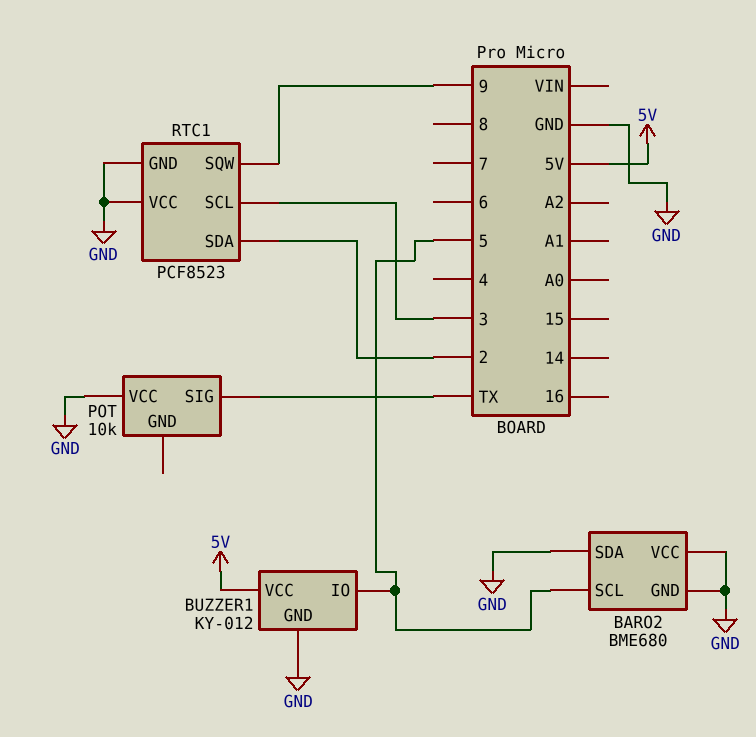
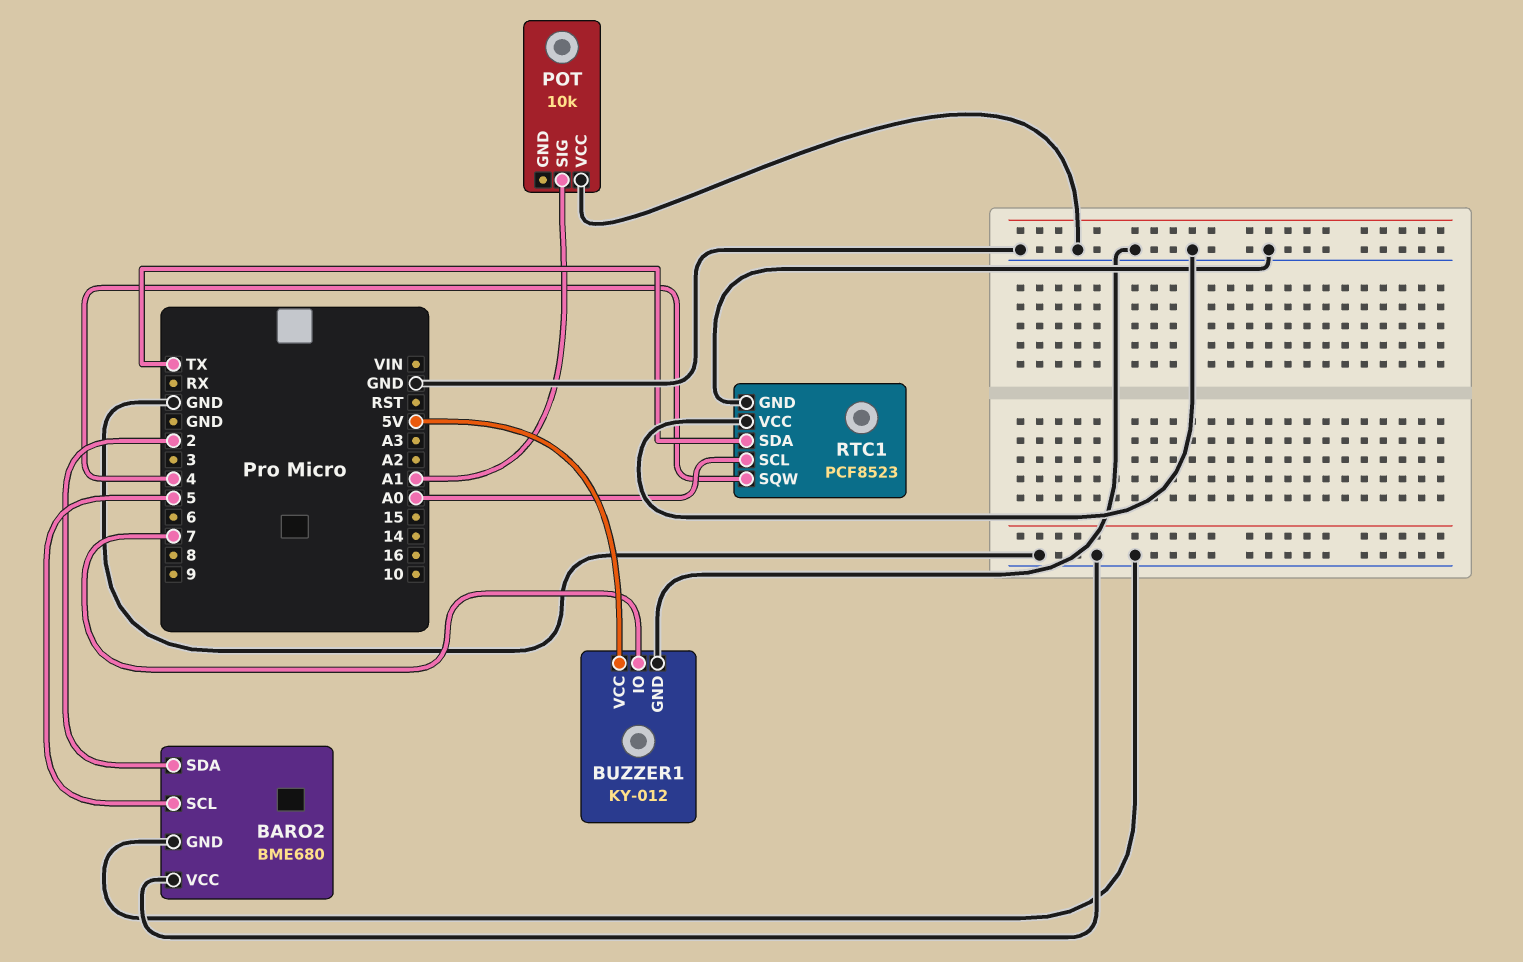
BARO2 pin SDA: GND -> 2
BUZZER1 pin IO: 5 -> 7
POT pin SIG: TX -> A1
RTC1 pin SCL: 3 -> A0
RTC1 pin SDA: 2 -> TX
RTC1 pin SQW: 9 -> 4

